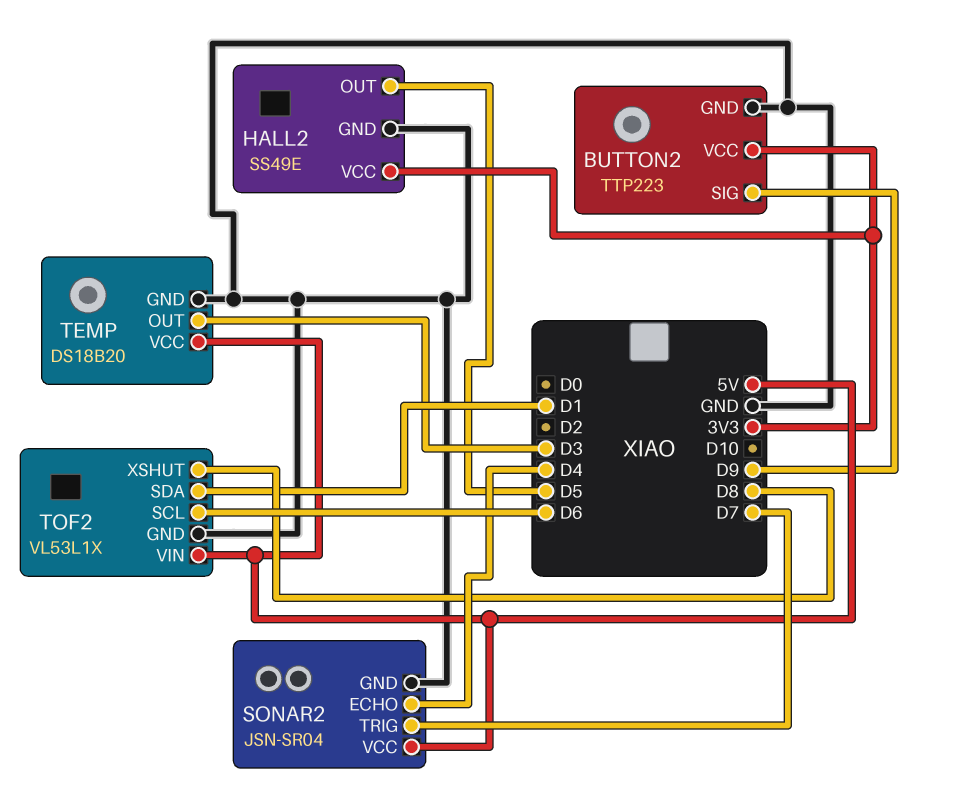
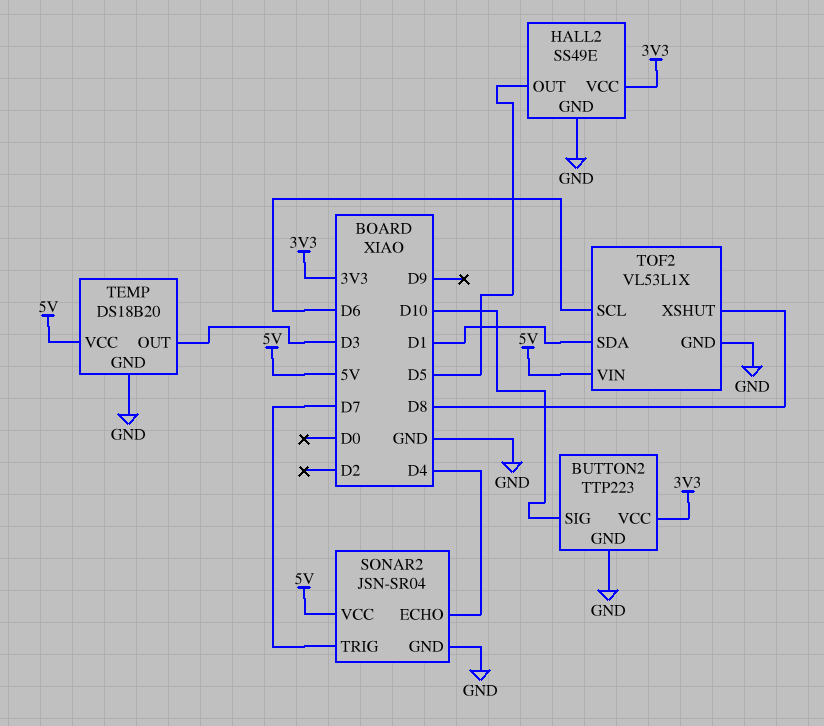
BUTTON2 pin SIG: D9 -> D10

